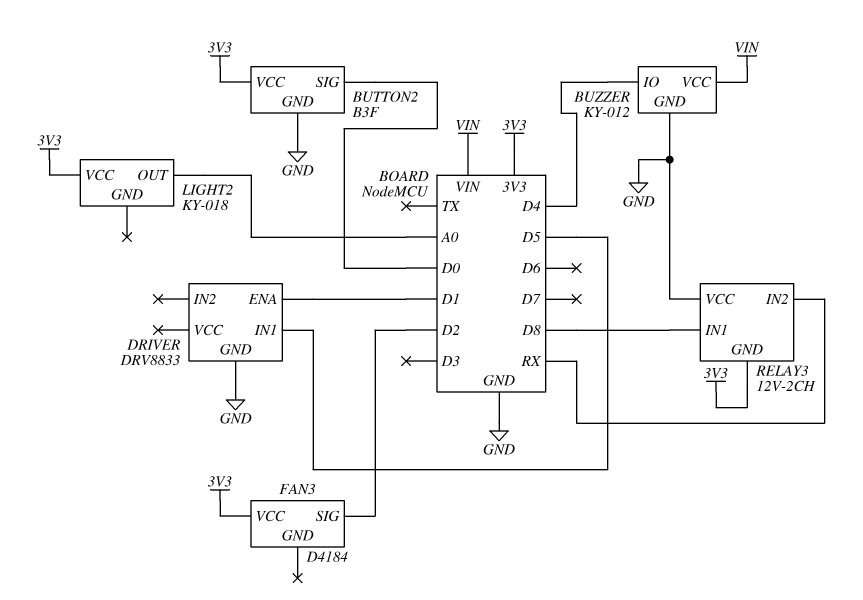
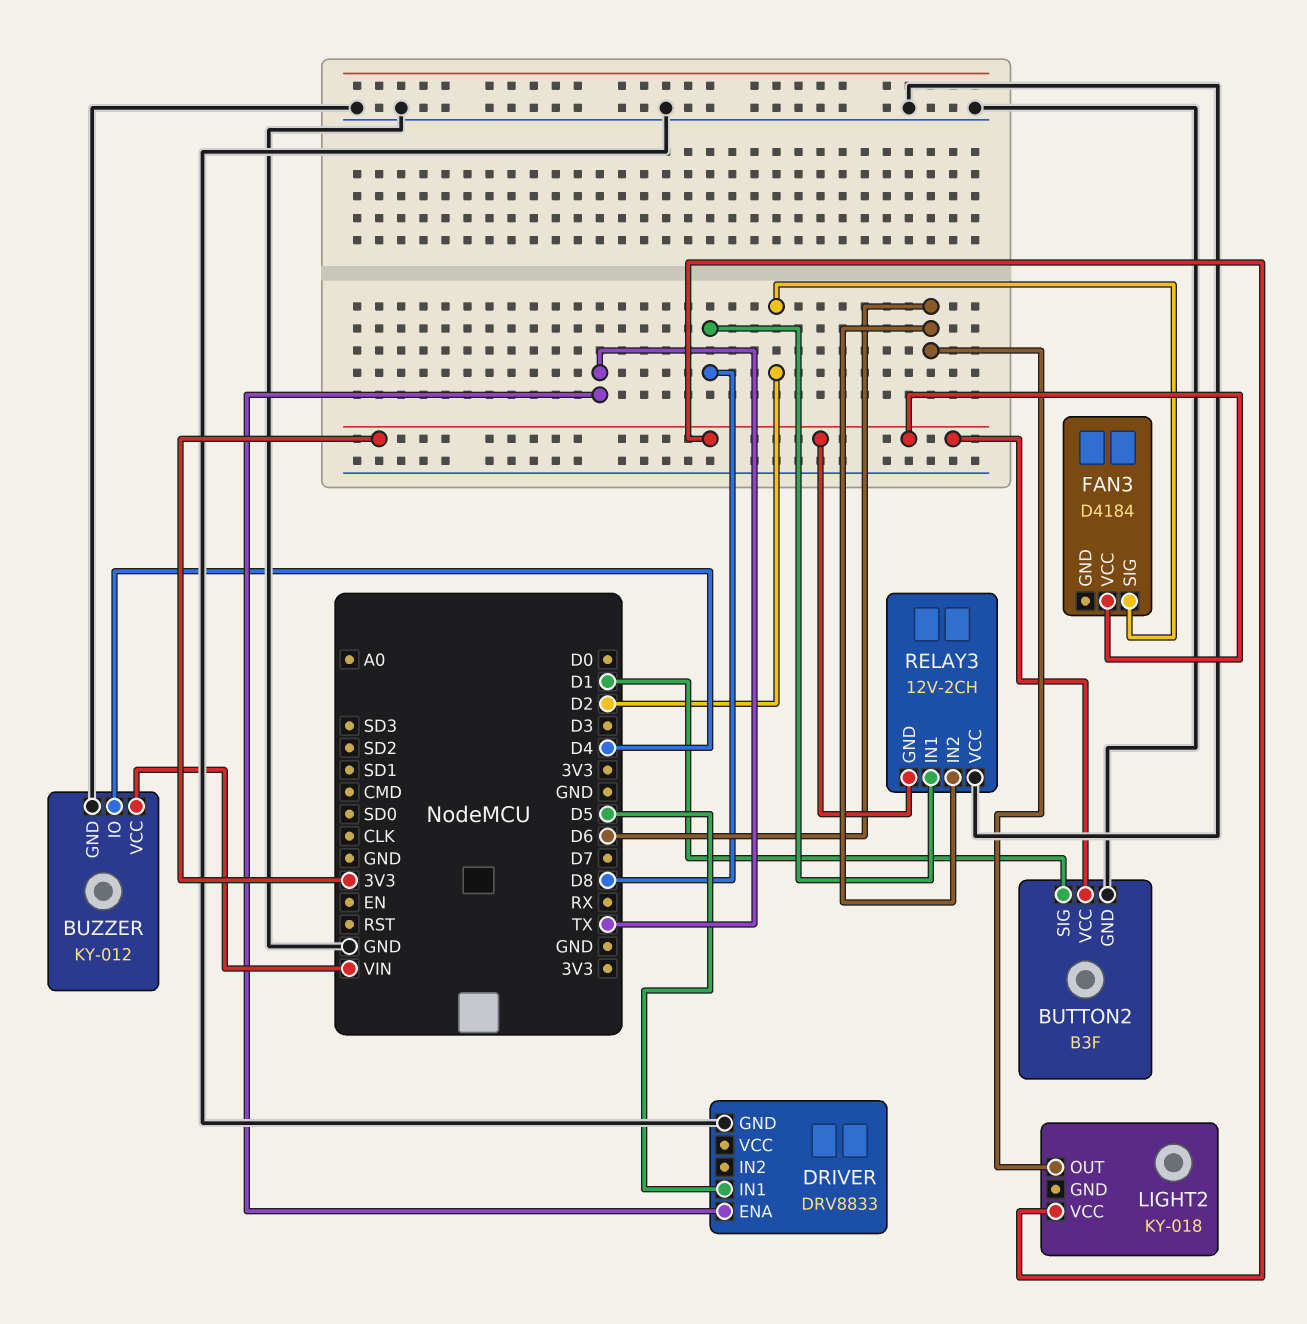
BUTTON2 pin SIG: D0 -> D1
DRIVER pin ENA: D1 -> TX
LIGHT2 pin OUT: A0 -> D6
RELAY3 pin IN2: RX -> D6

